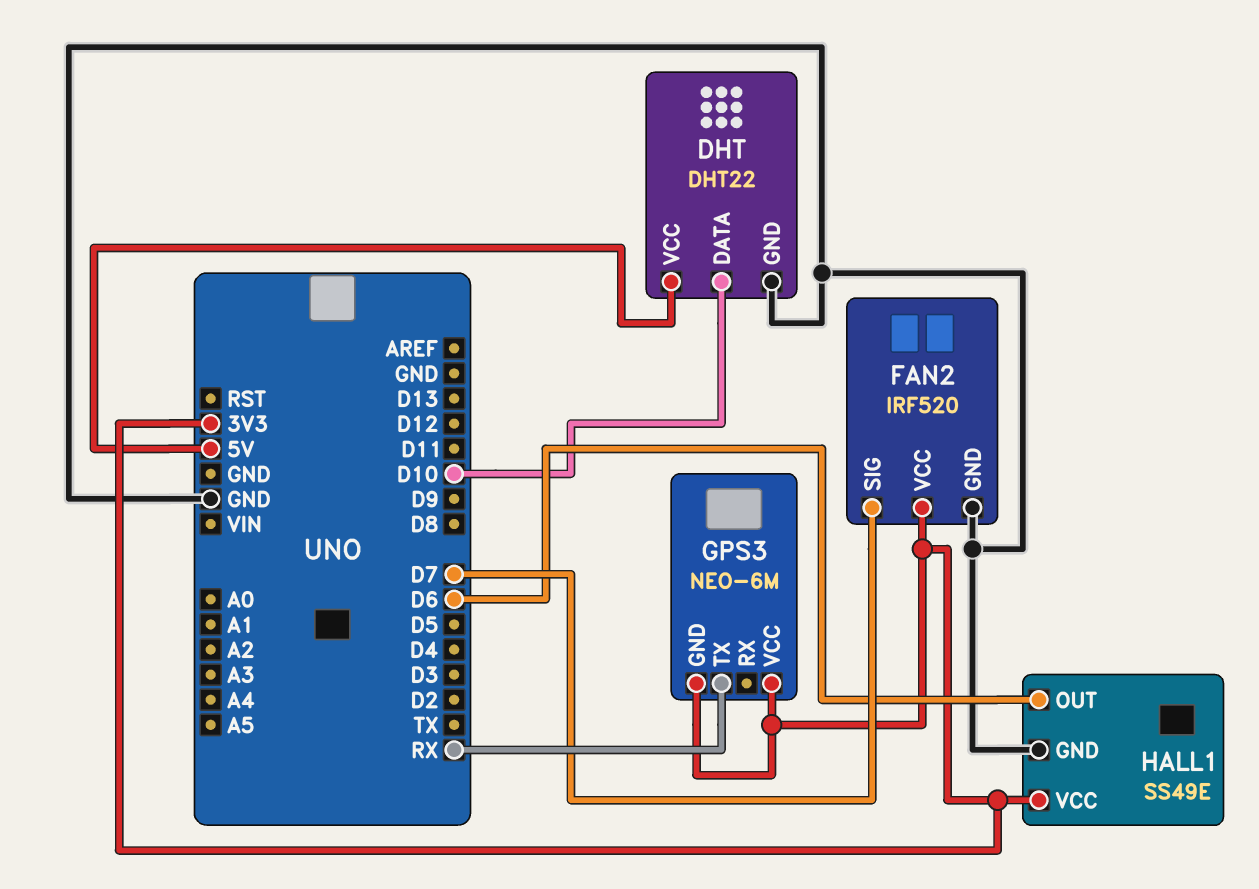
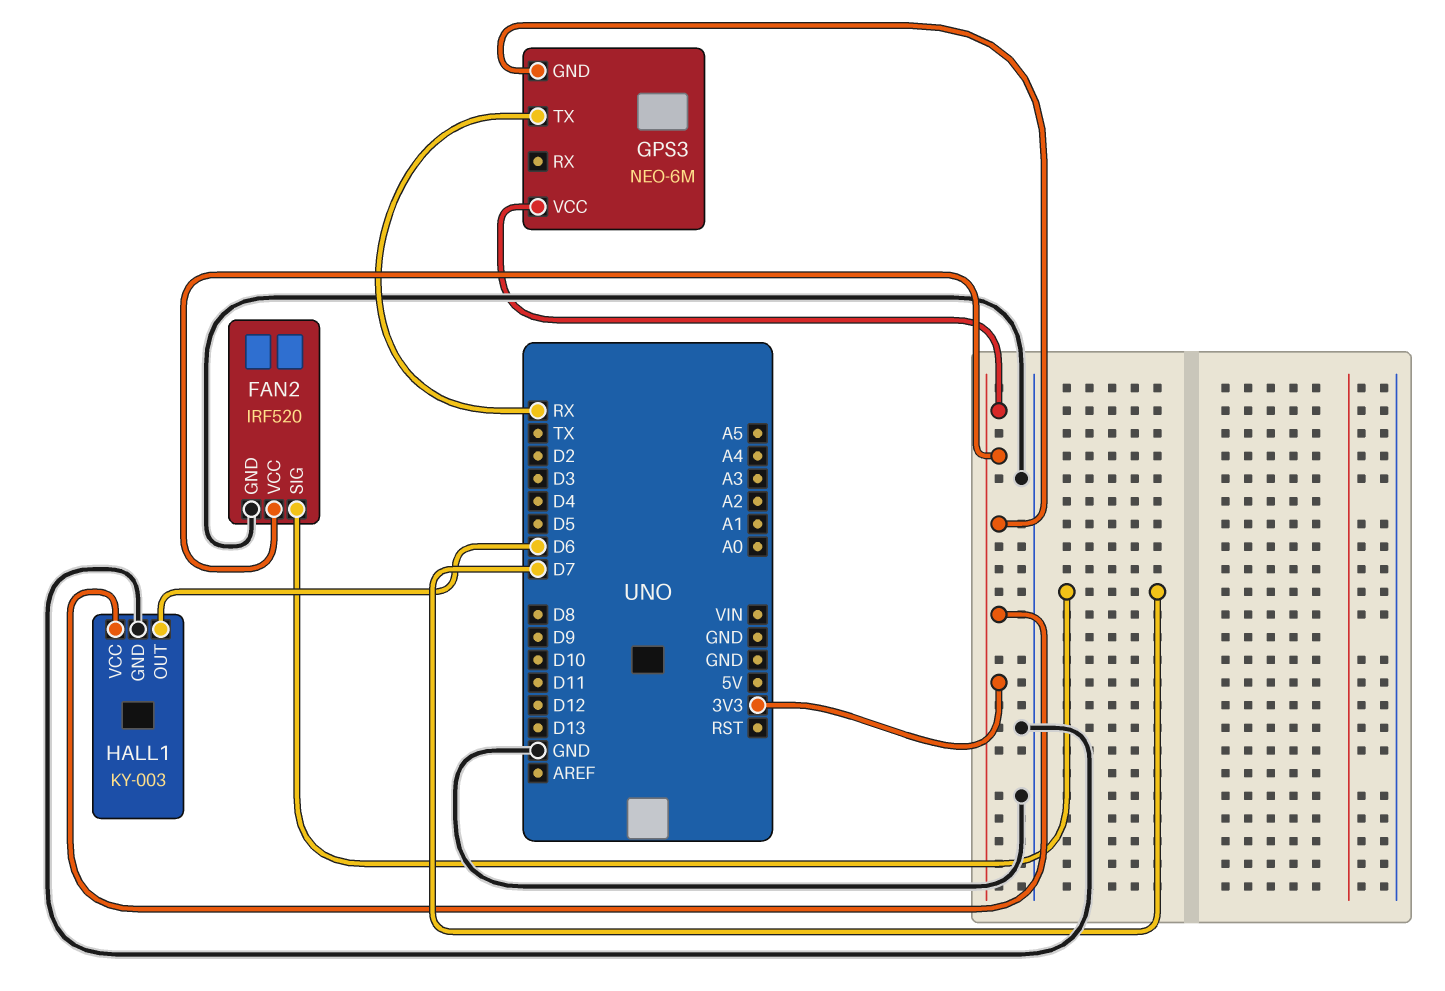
DHT: DHT22 -> none
DHT pin DATA: D10 -> none
DHT pin GND: GND -> none
DHT pin VCC: 5V -> none
HALL1: SS49E -> KY-003

